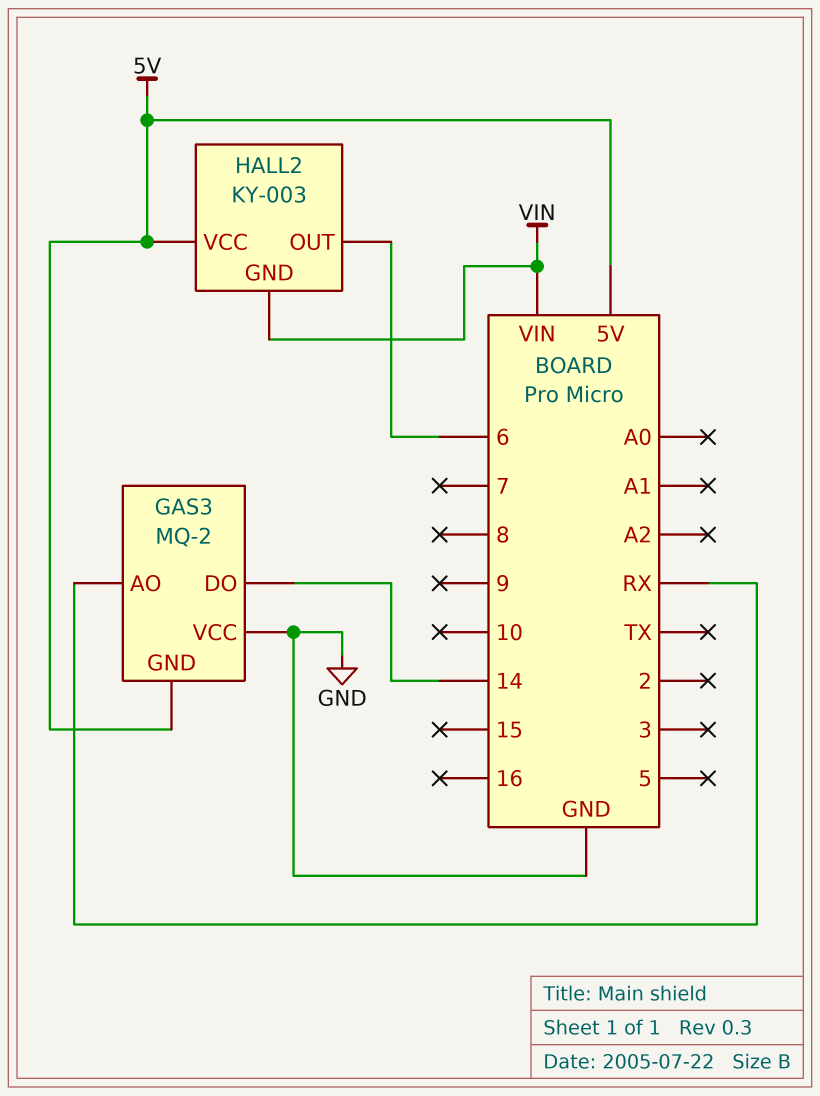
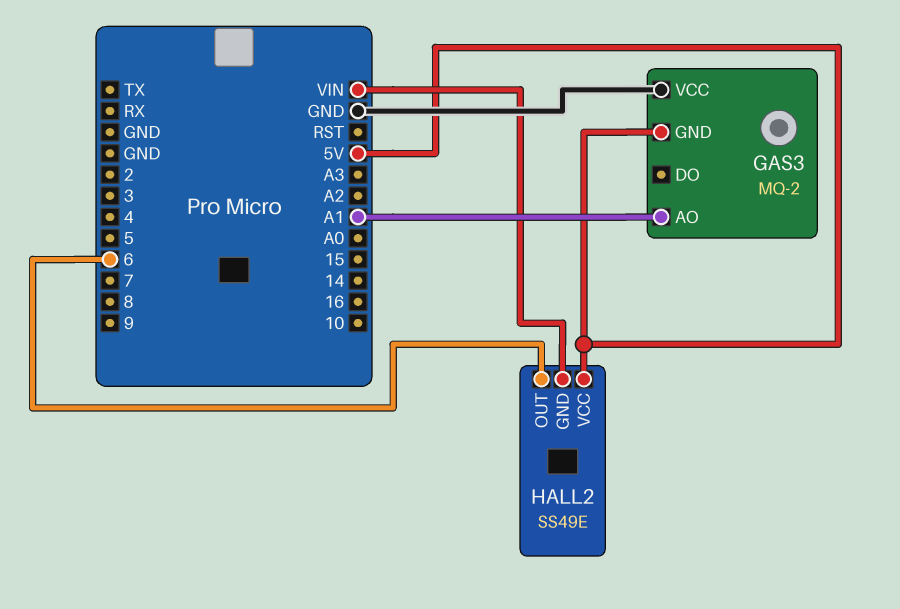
GAS3 pin AO: RX -> A1
GAS3 pin DO: 14 -> none
HALL2: KY-003 -> SS49E

